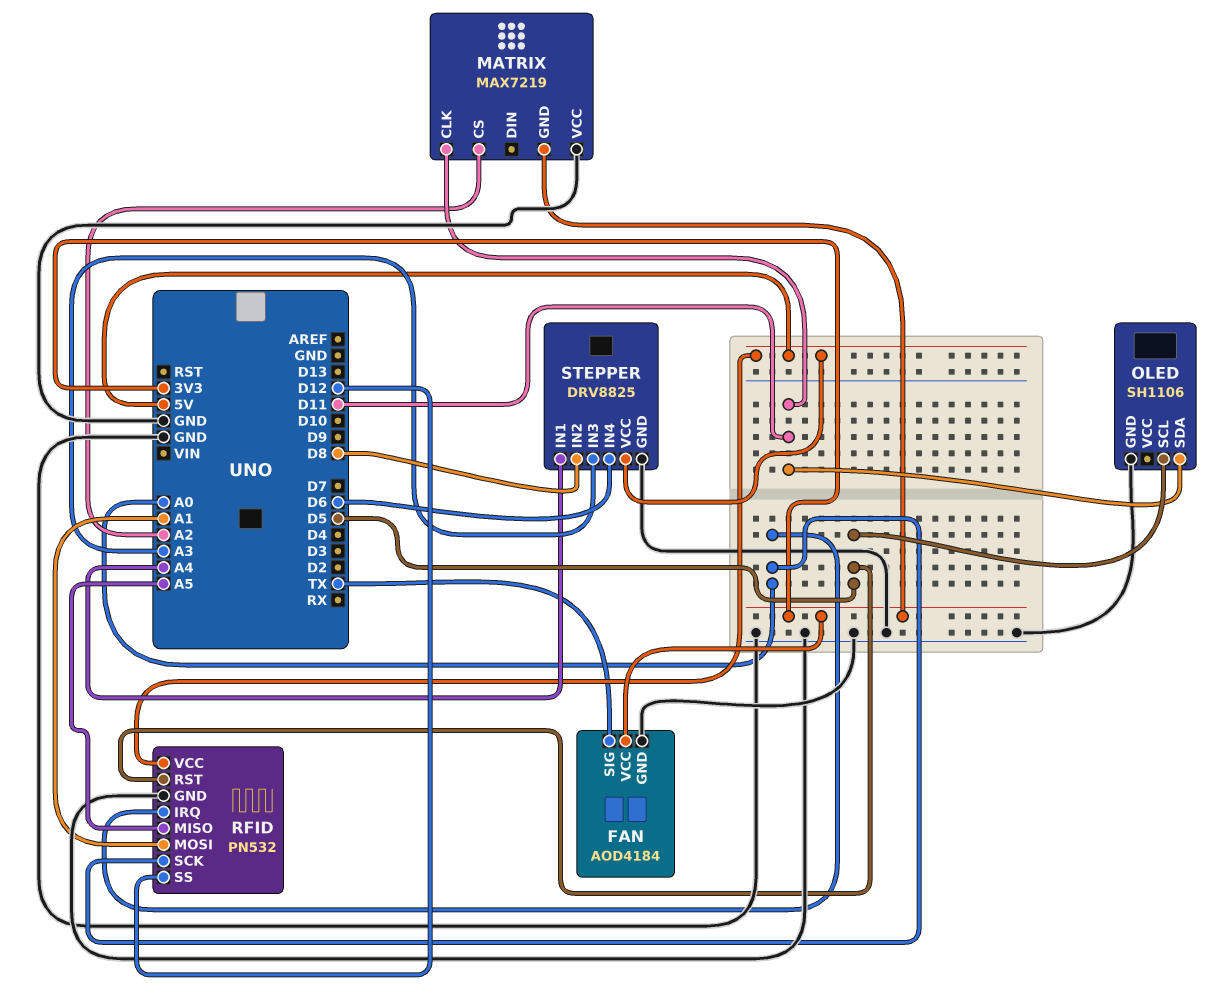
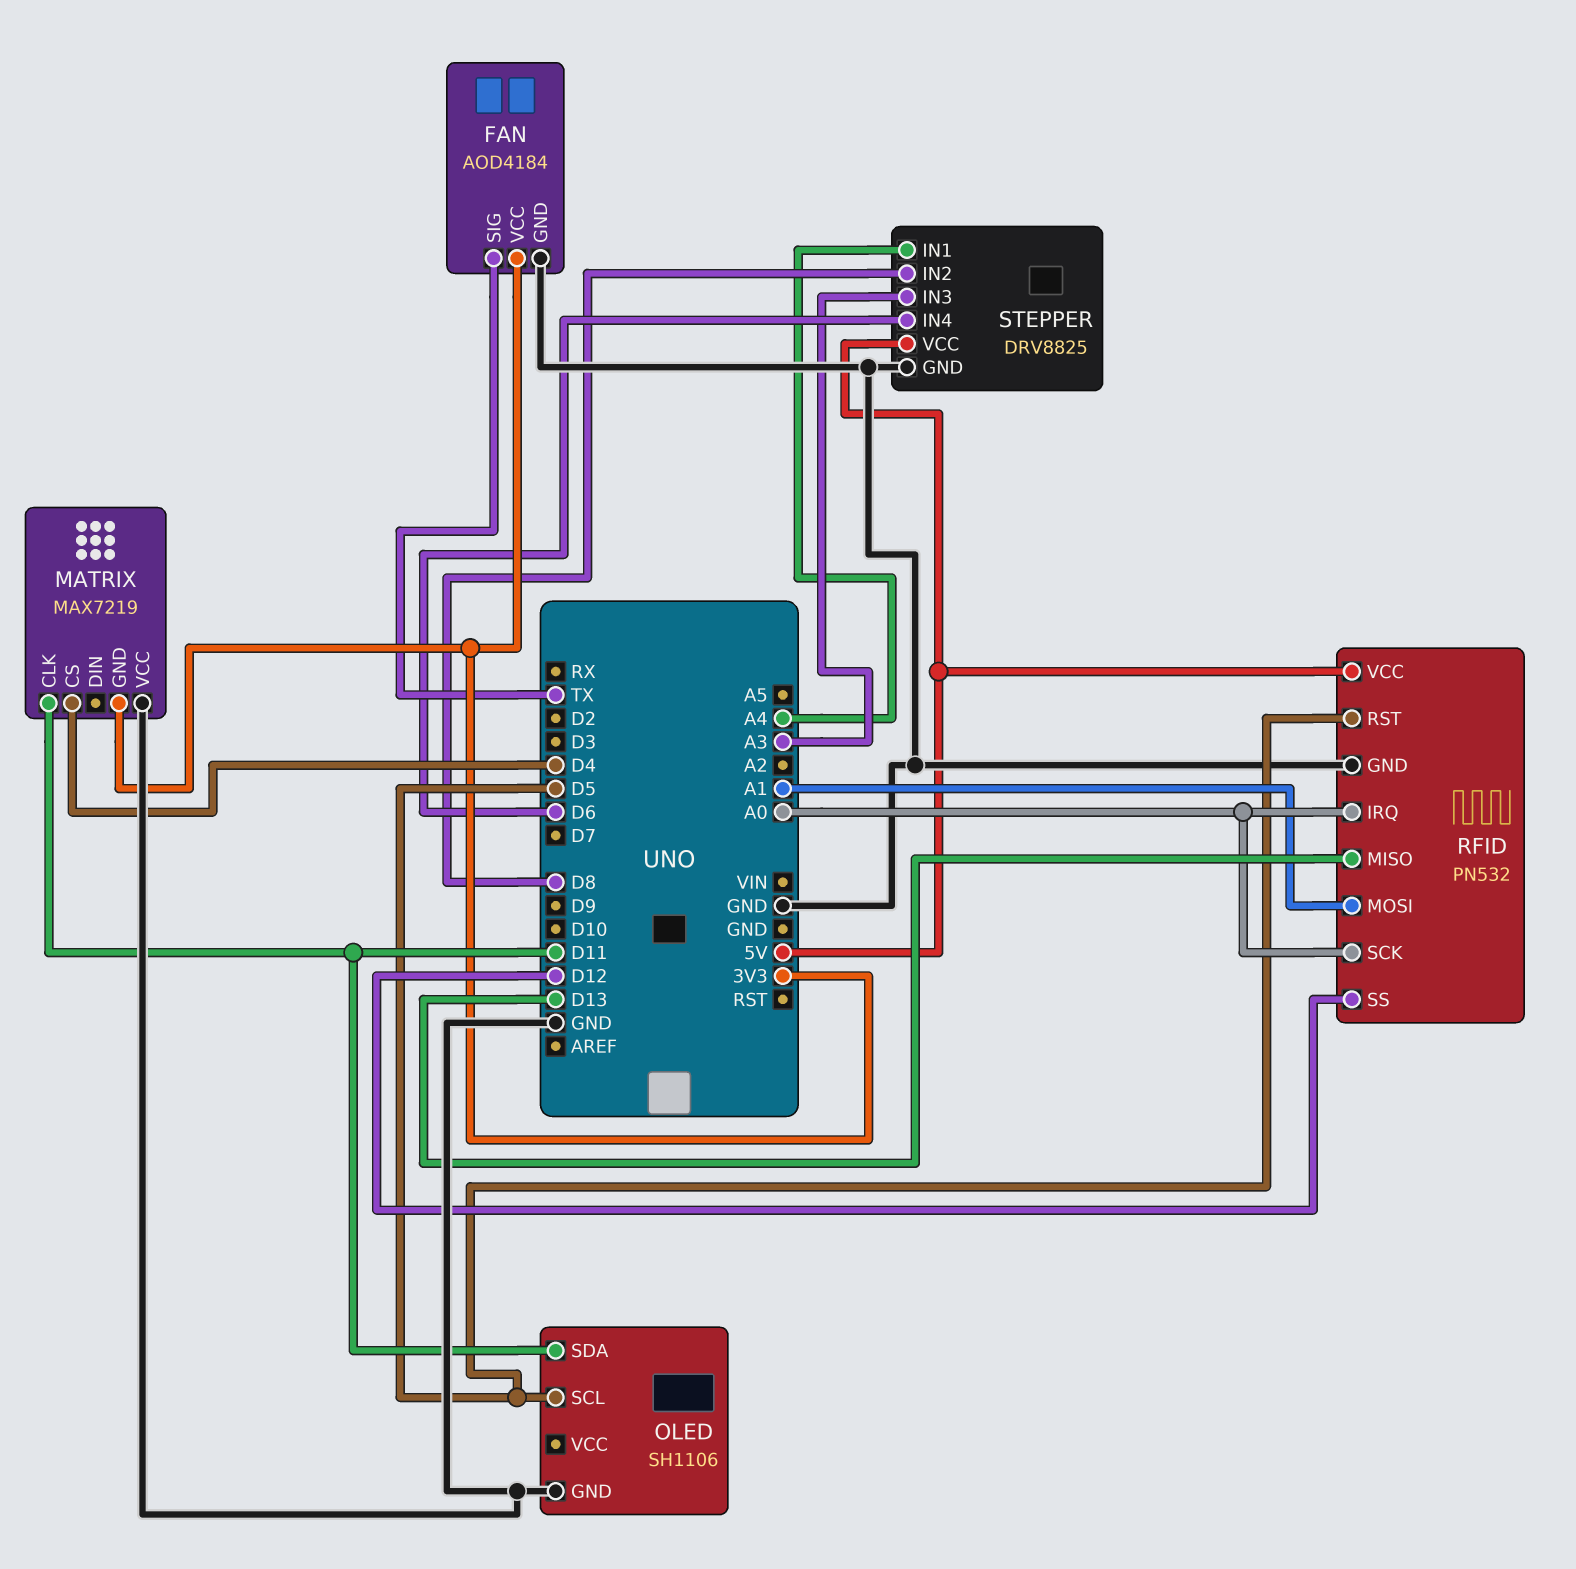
MATRIX pin CS: A2 -> D4
RFID pin MISO: A5 -> D13

